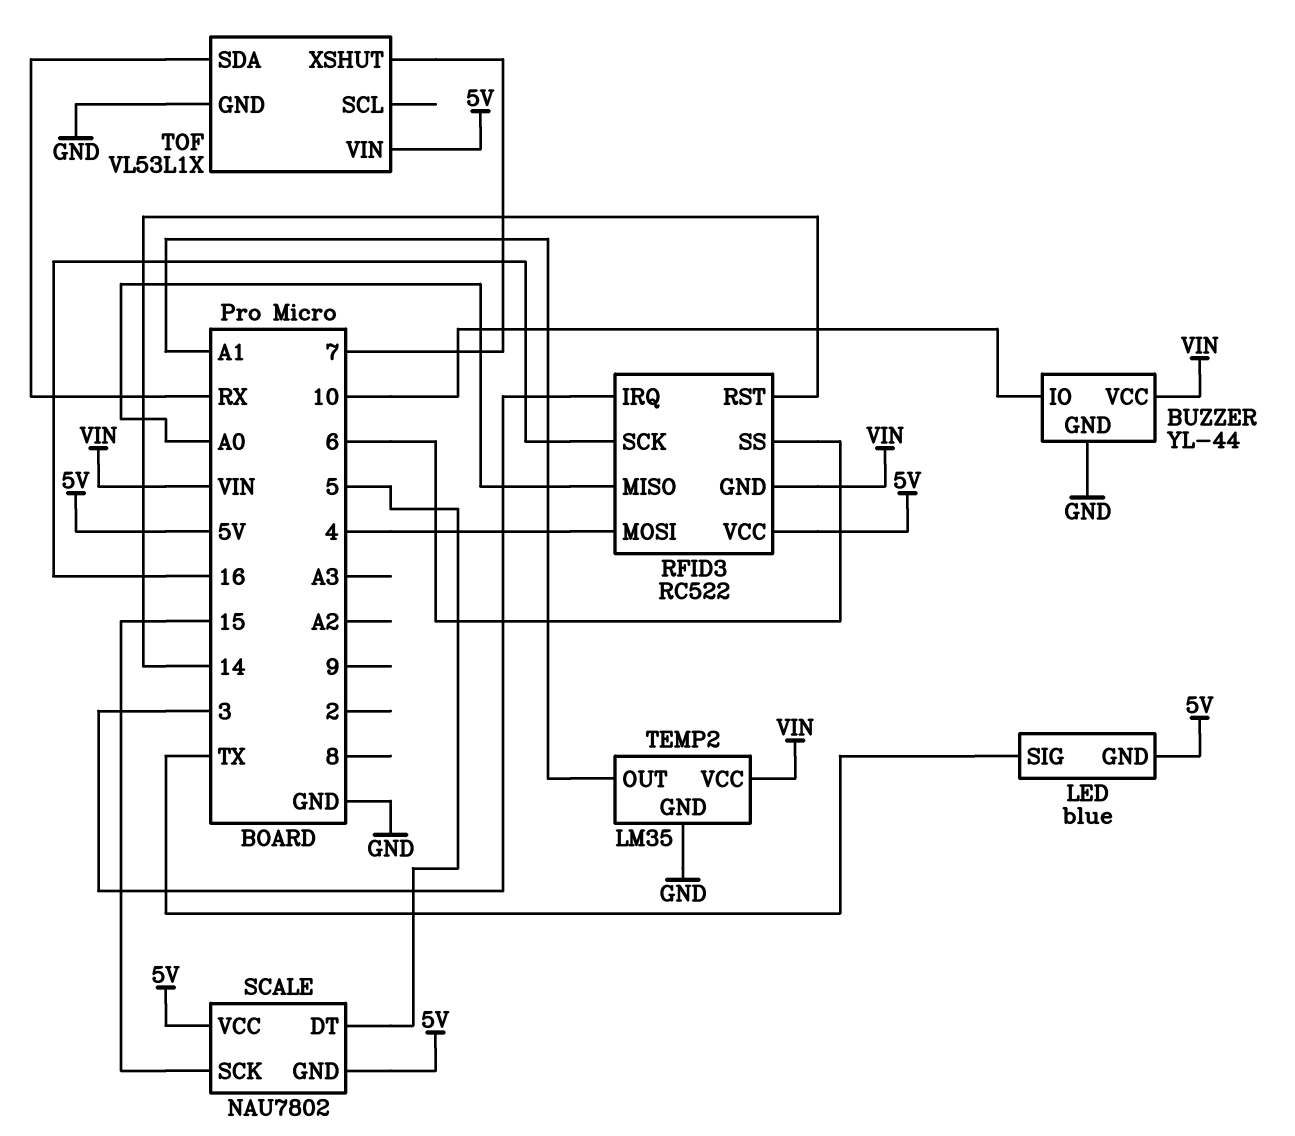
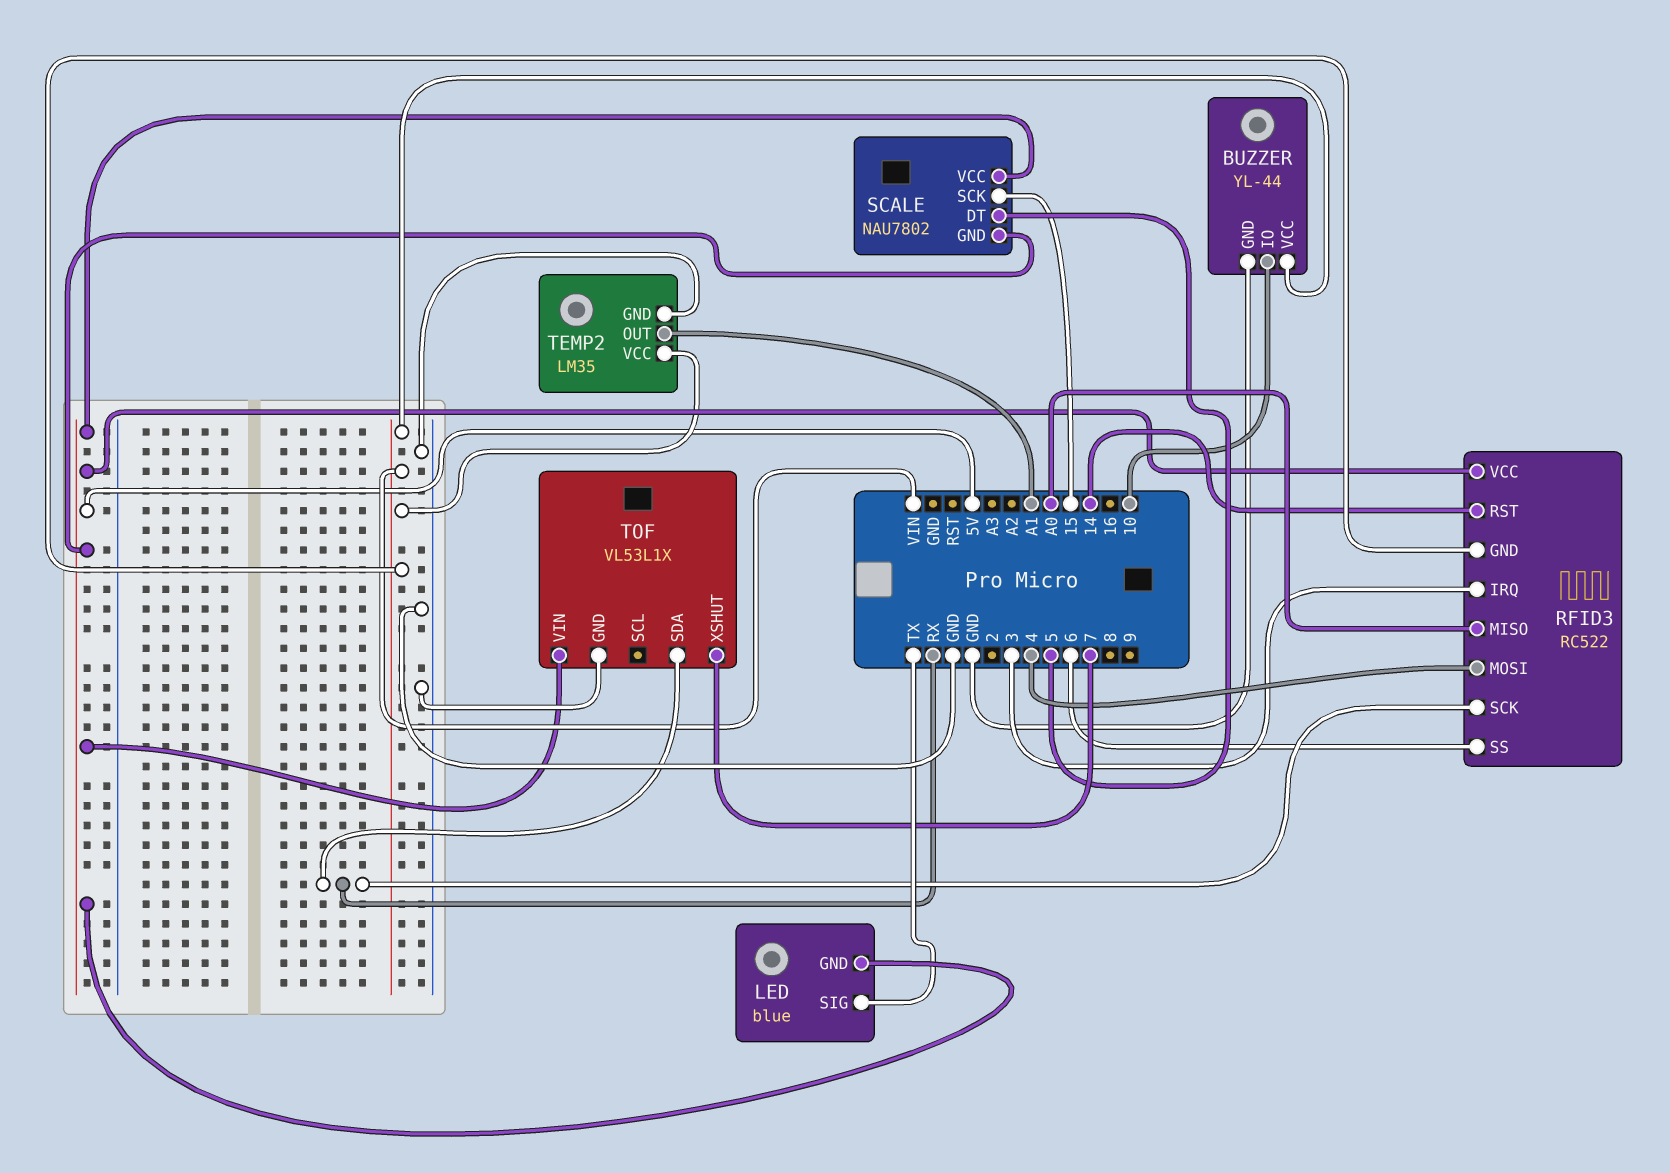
RFID3 pin SCK: 16 -> RX

